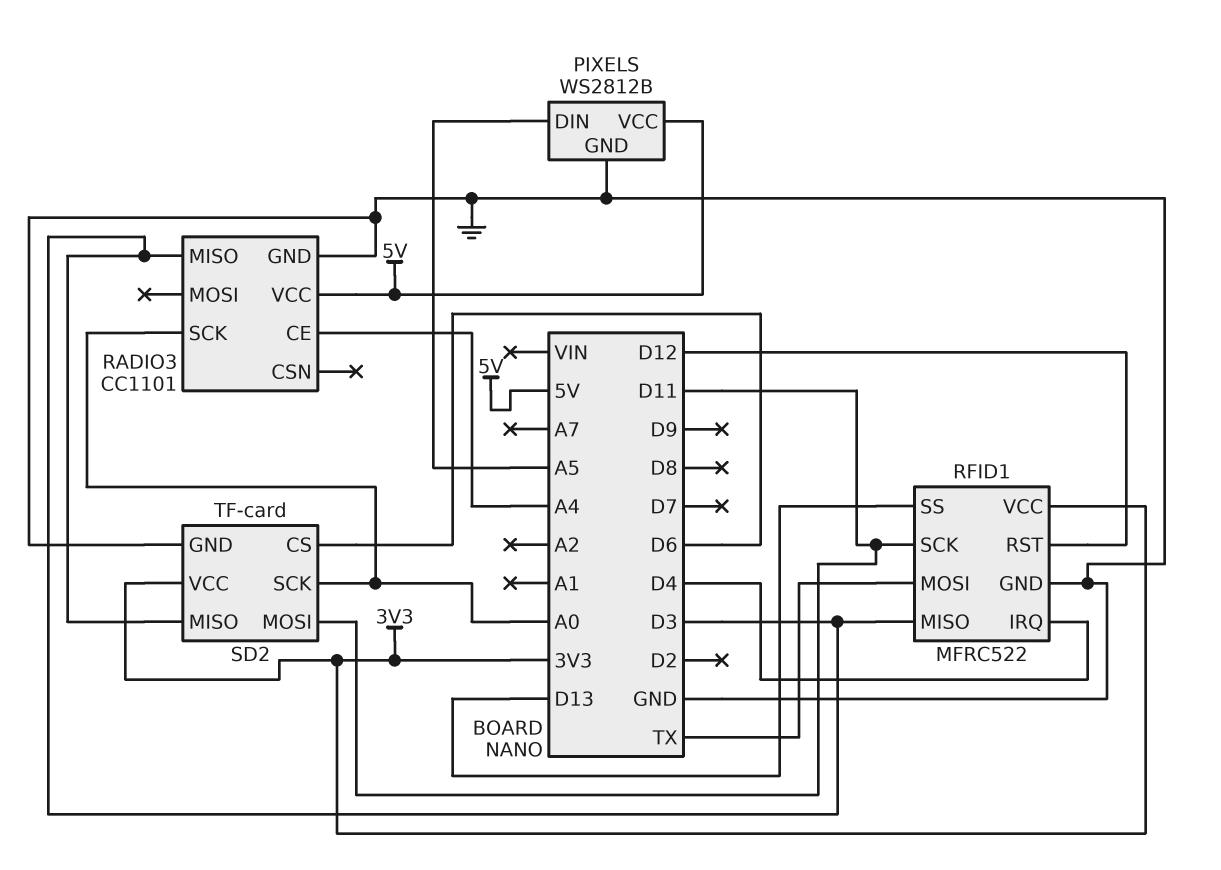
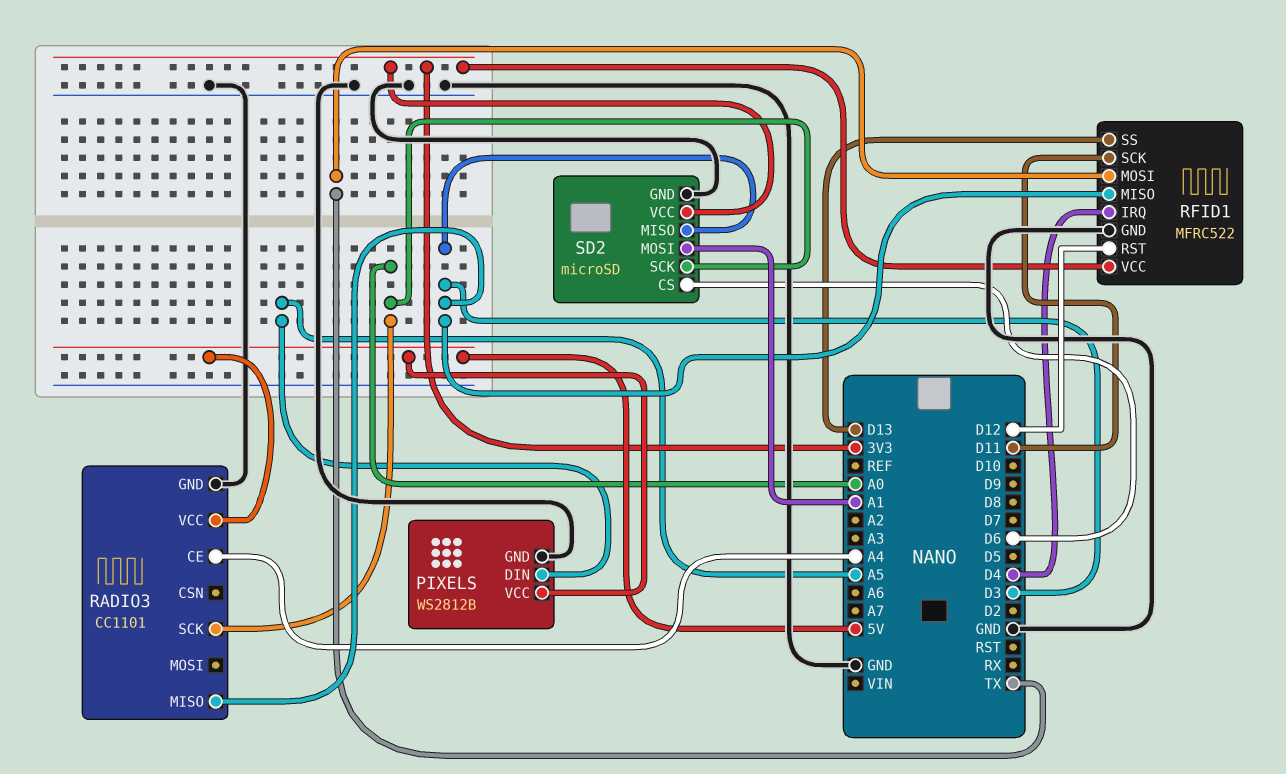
SD2: TF-card -> microSD
SD2 pin MOSI: D11 -> A1

